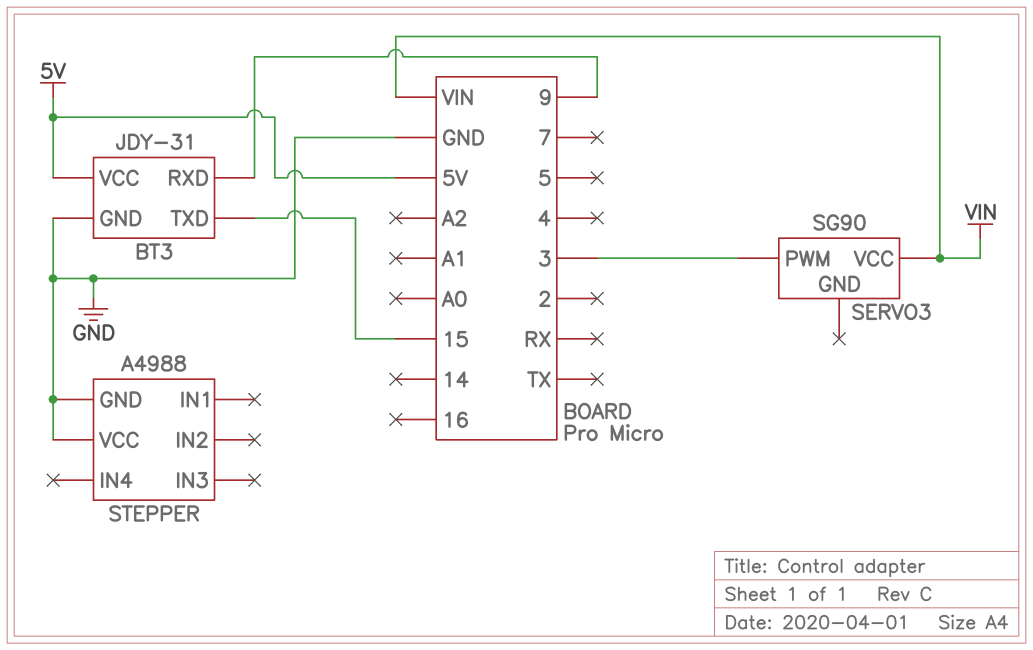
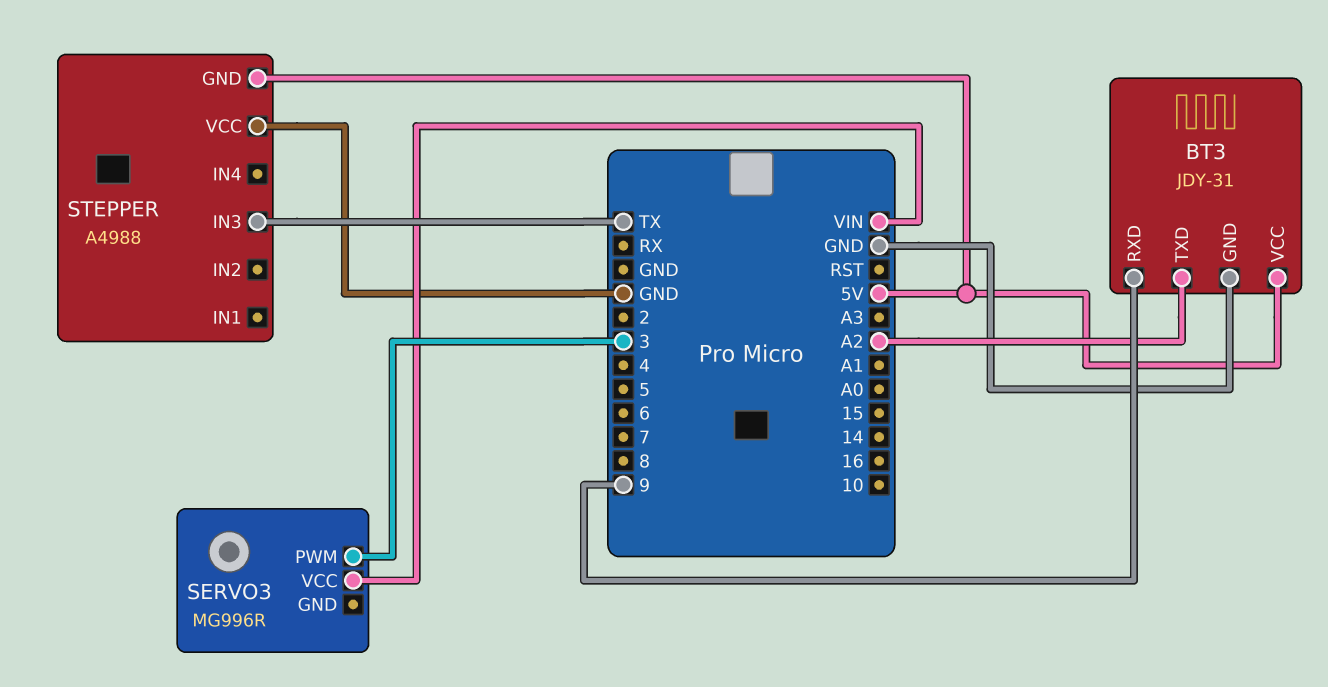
BT3 pin TXD: 15 -> A2
SERVO3: SG90 -> MG996R
STEPPER pin GND: GND -> 5V
STEPPER pin IN3: none -> TX

